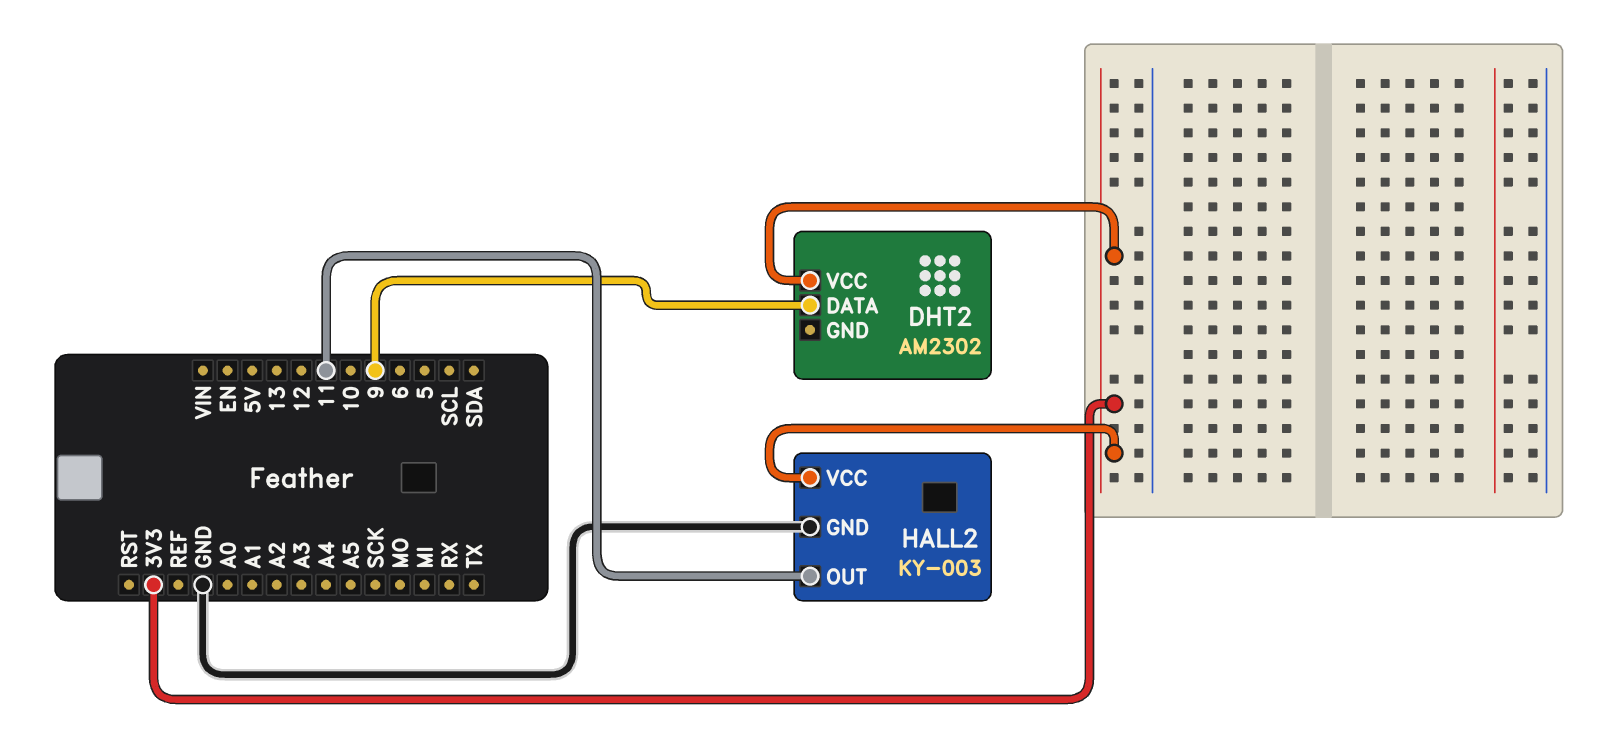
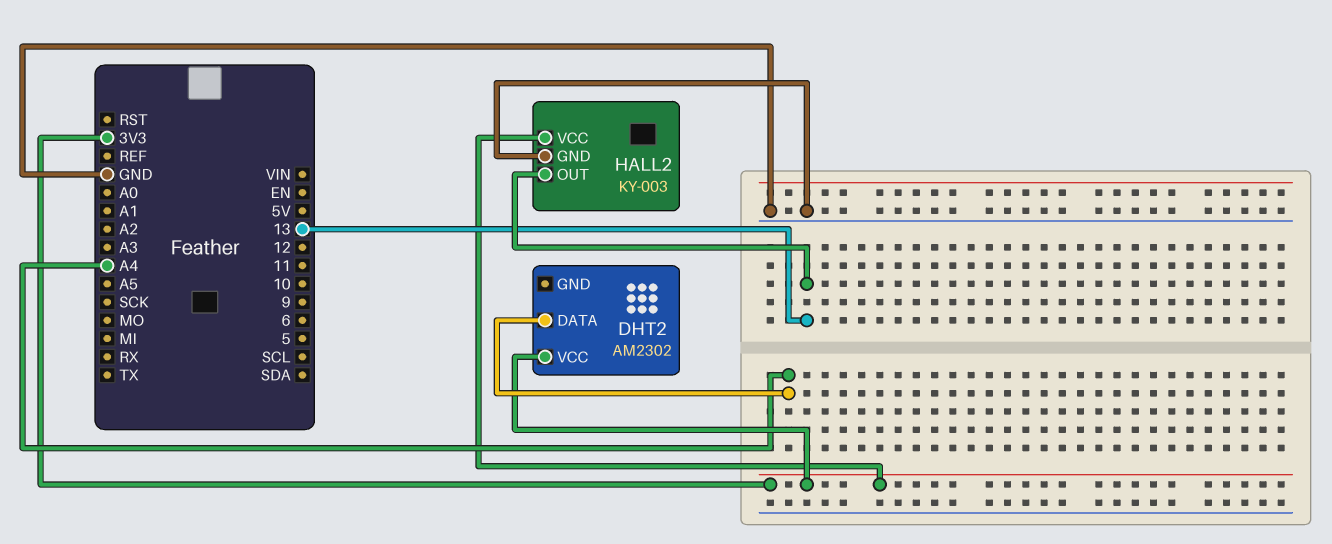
DHT2 pin DATA: 9 -> A4
HALL2 pin OUT: 11 -> 13

